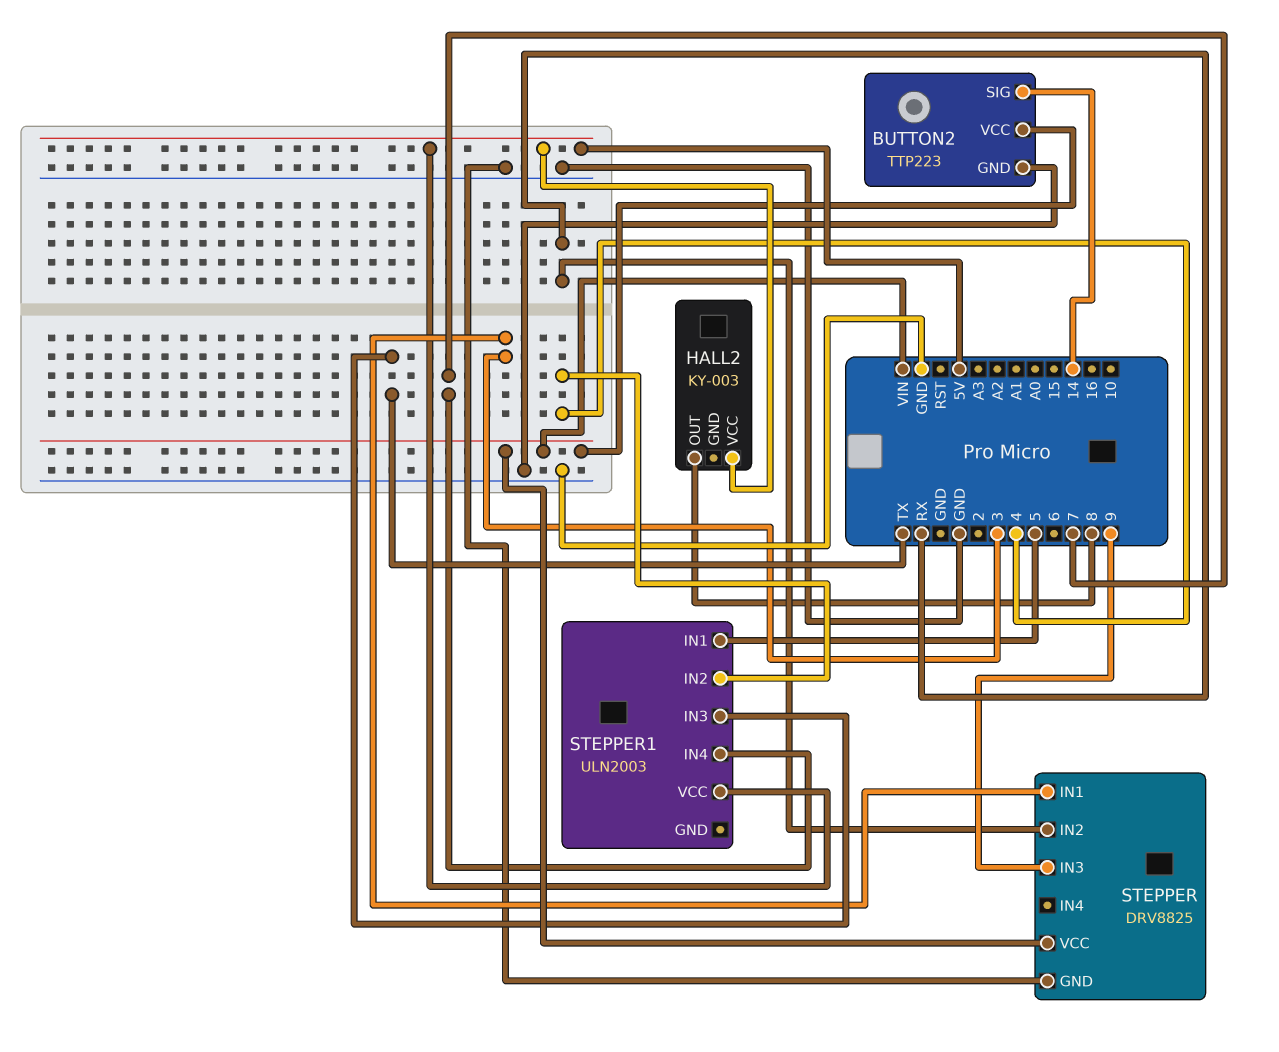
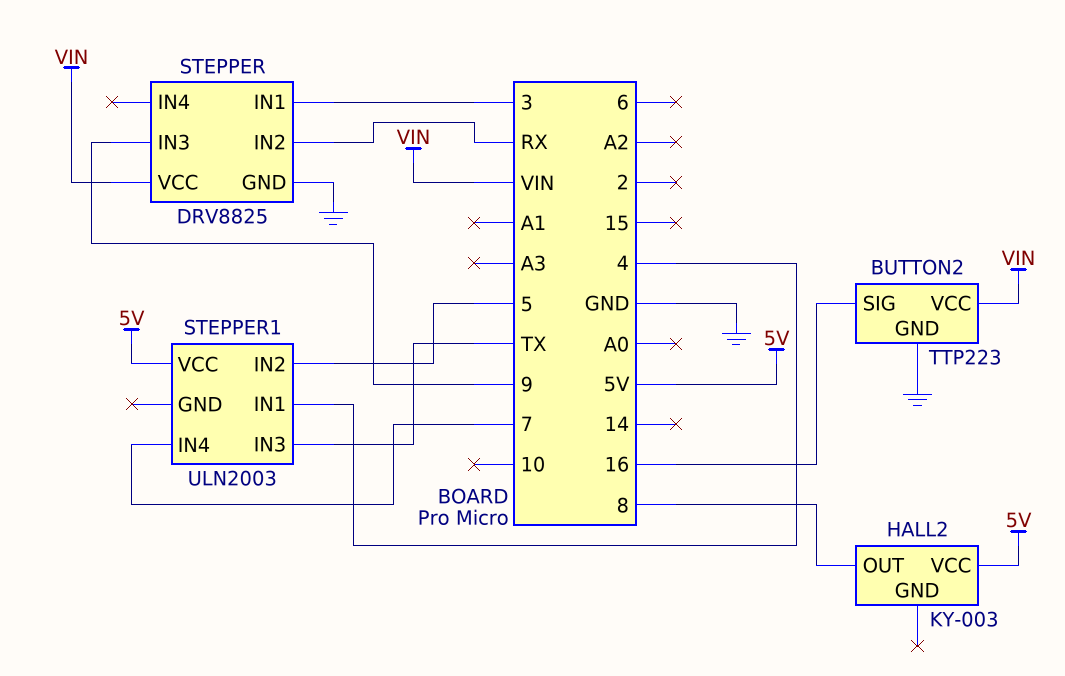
BUTTON2 pin SIG: 14 -> 16
STEPPER1 pin IN1: 5 -> 4
STEPPER1 pin IN2: 4 -> 5

